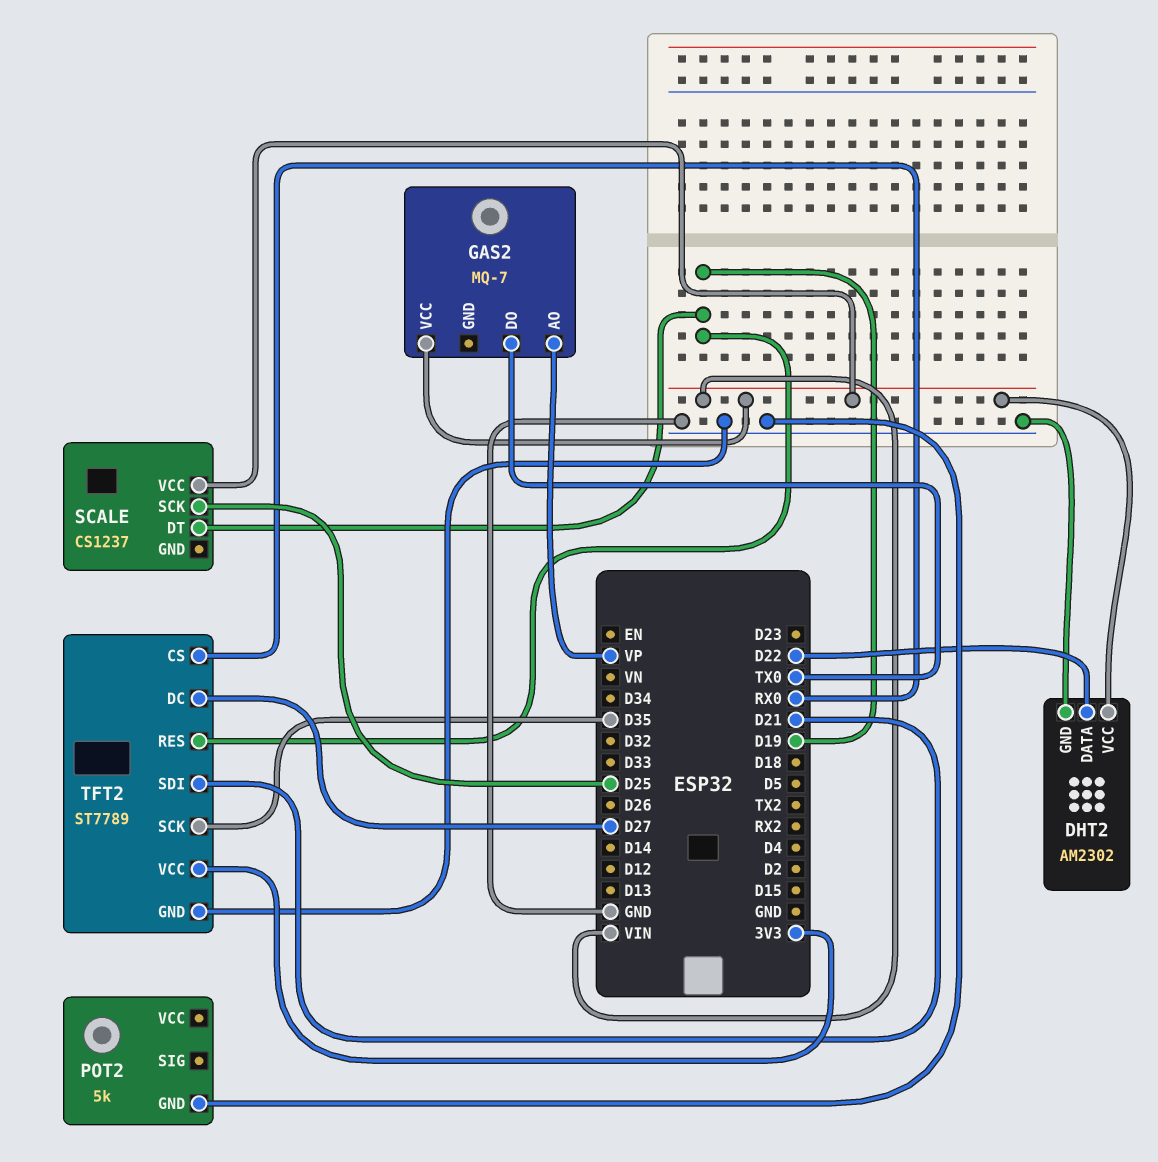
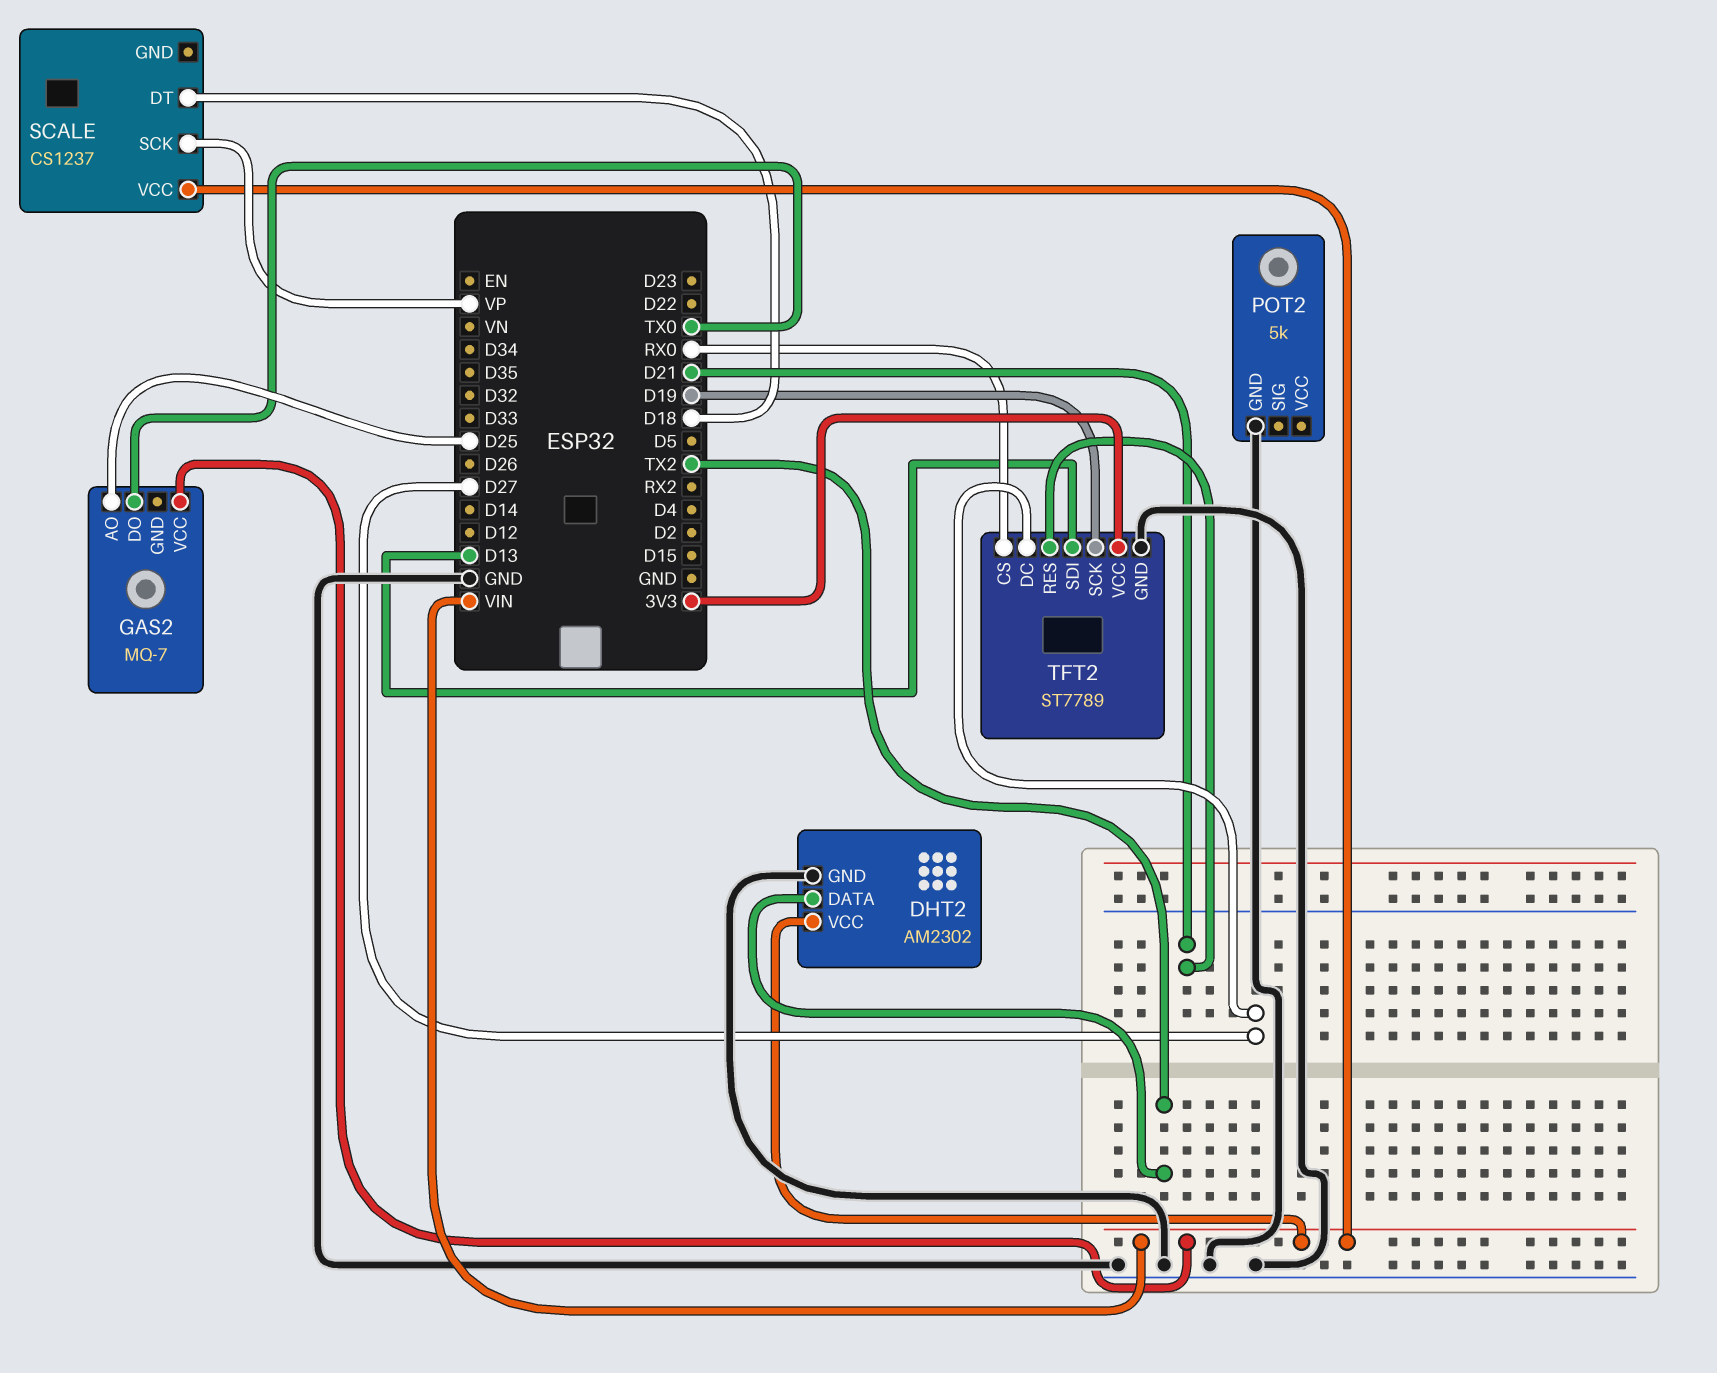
DHT2 pin DATA: D22 -> TX2
GAS2 pin AO: VP -> D25
SCALE pin DT: D19 -> D18
SCALE pin SCK: D25 -> VP
TFT2 pin RES: D19 -> D21
TFT2 pin SCK: D35 -> D19
TFT2 pin SDI: D21 -> D13

